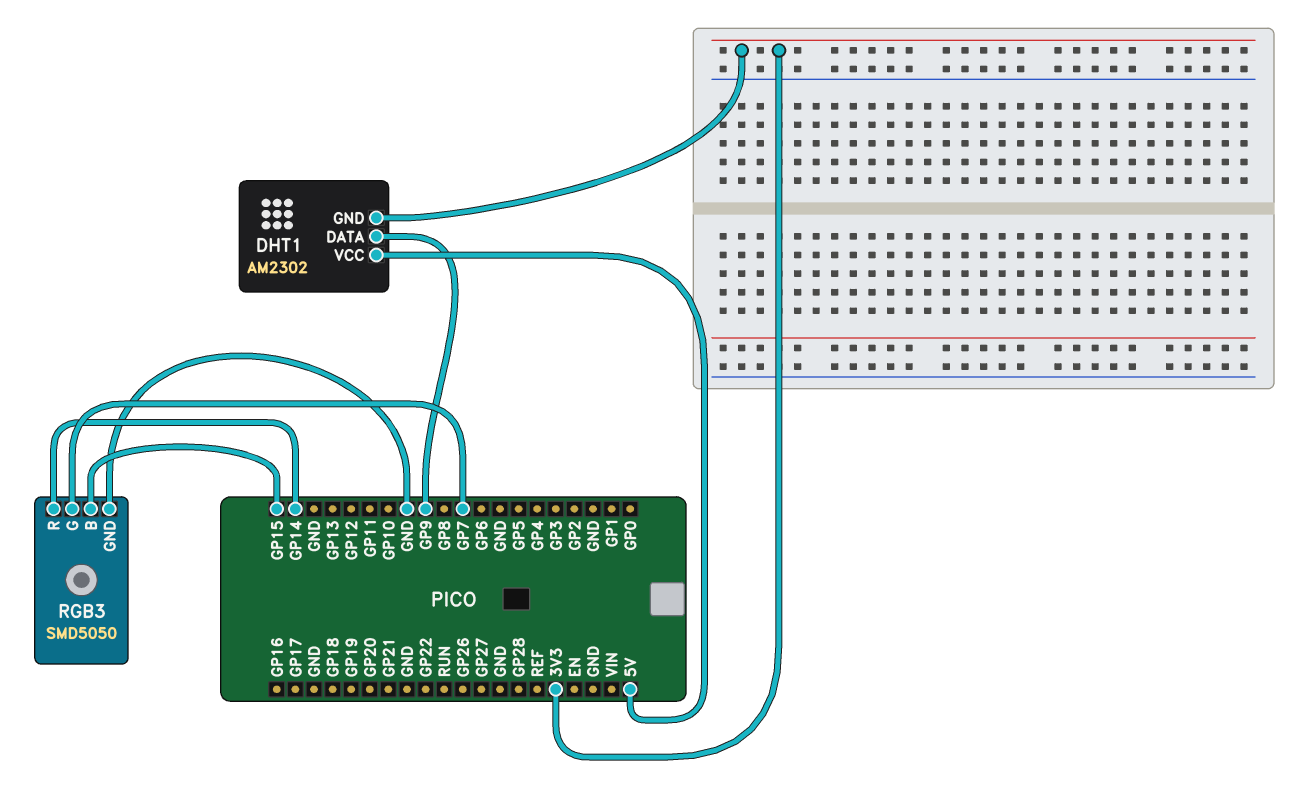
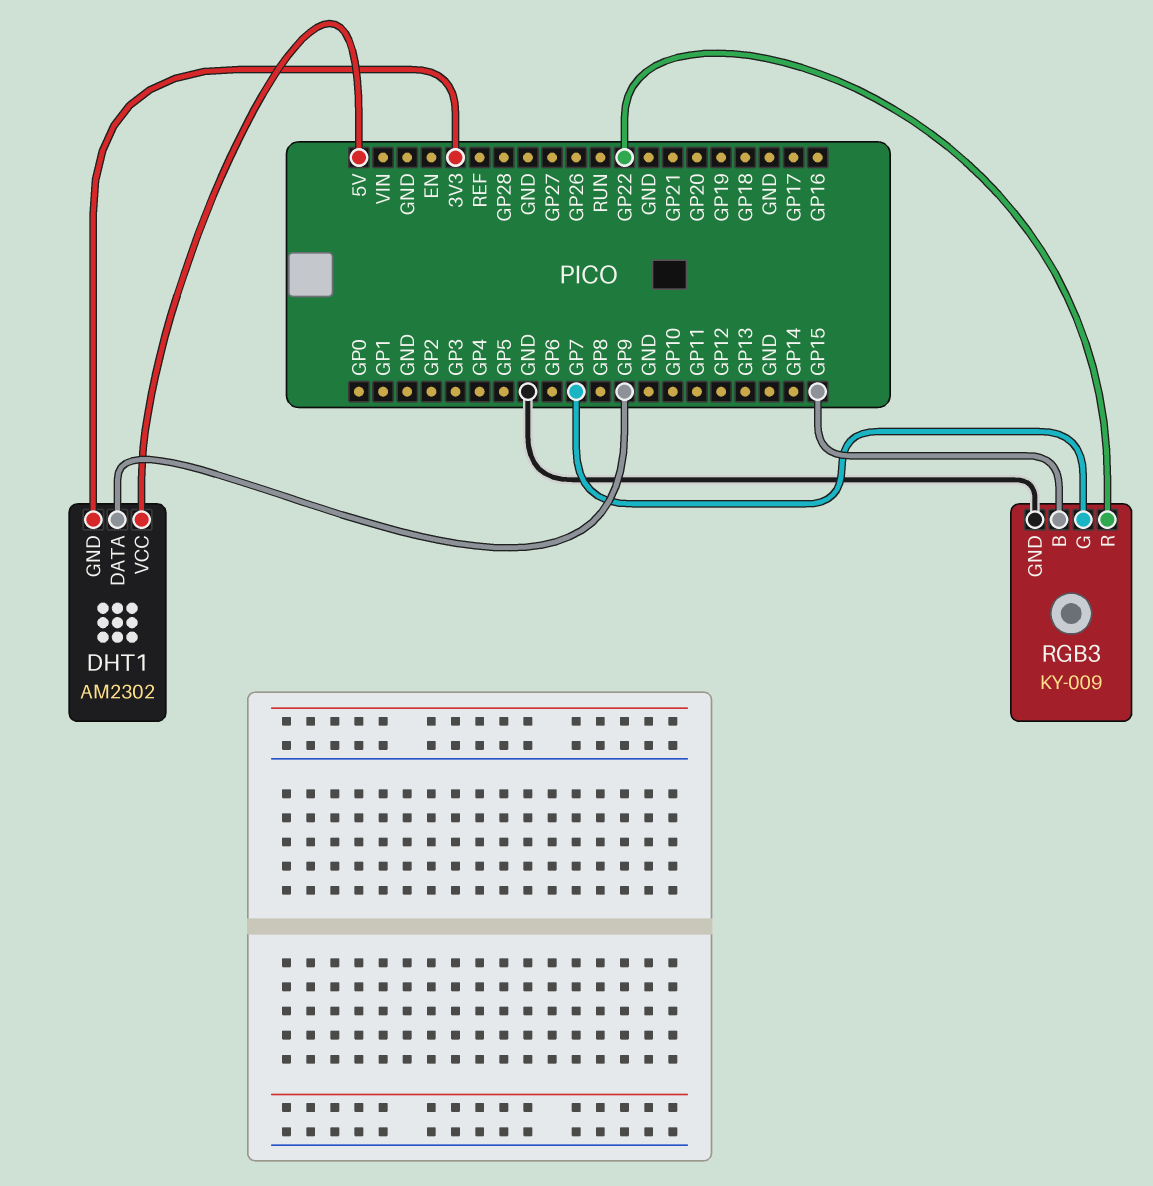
RGB3: SMD5050 -> KY-009
RGB3 pin R: GP14 -> GP22

